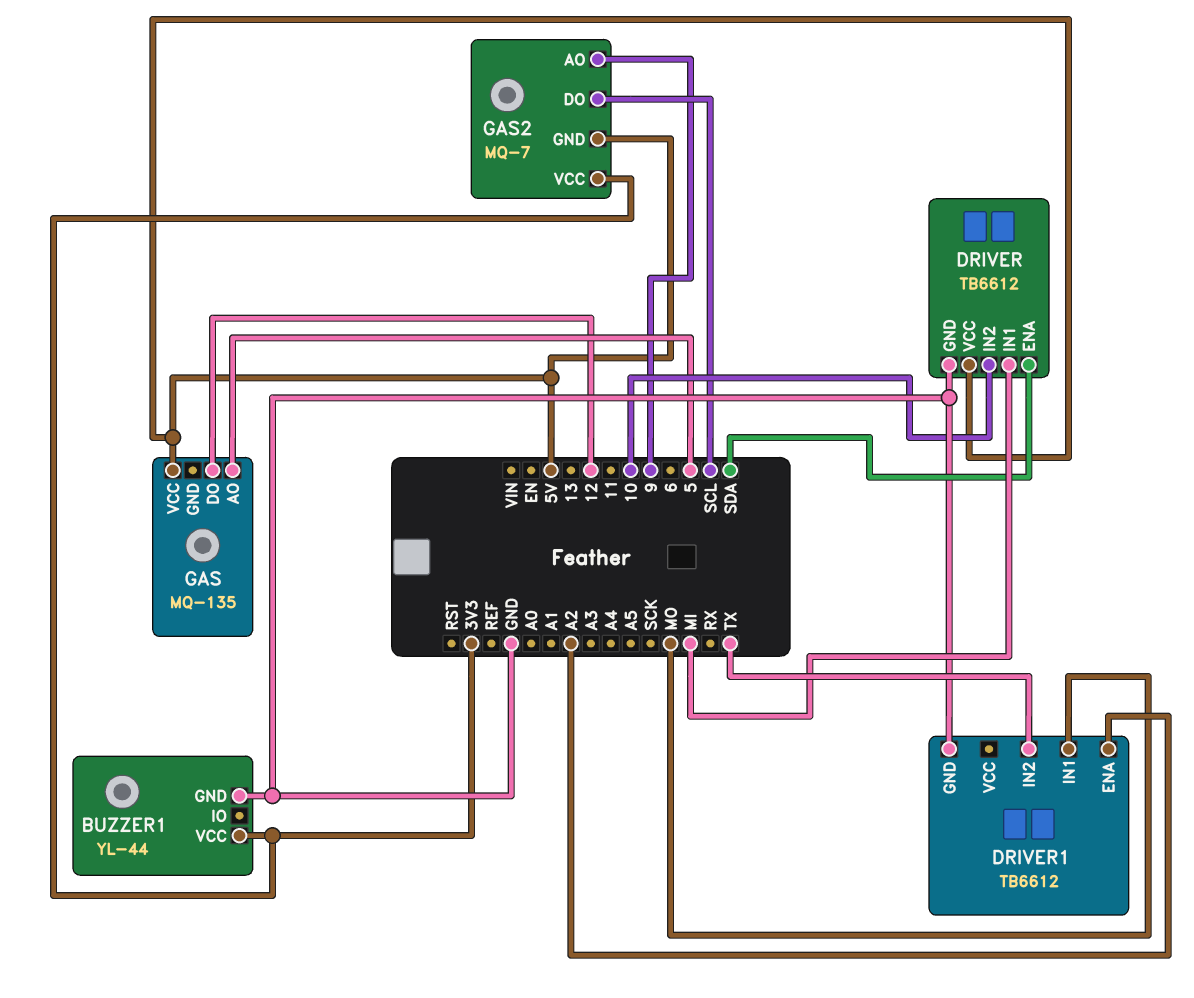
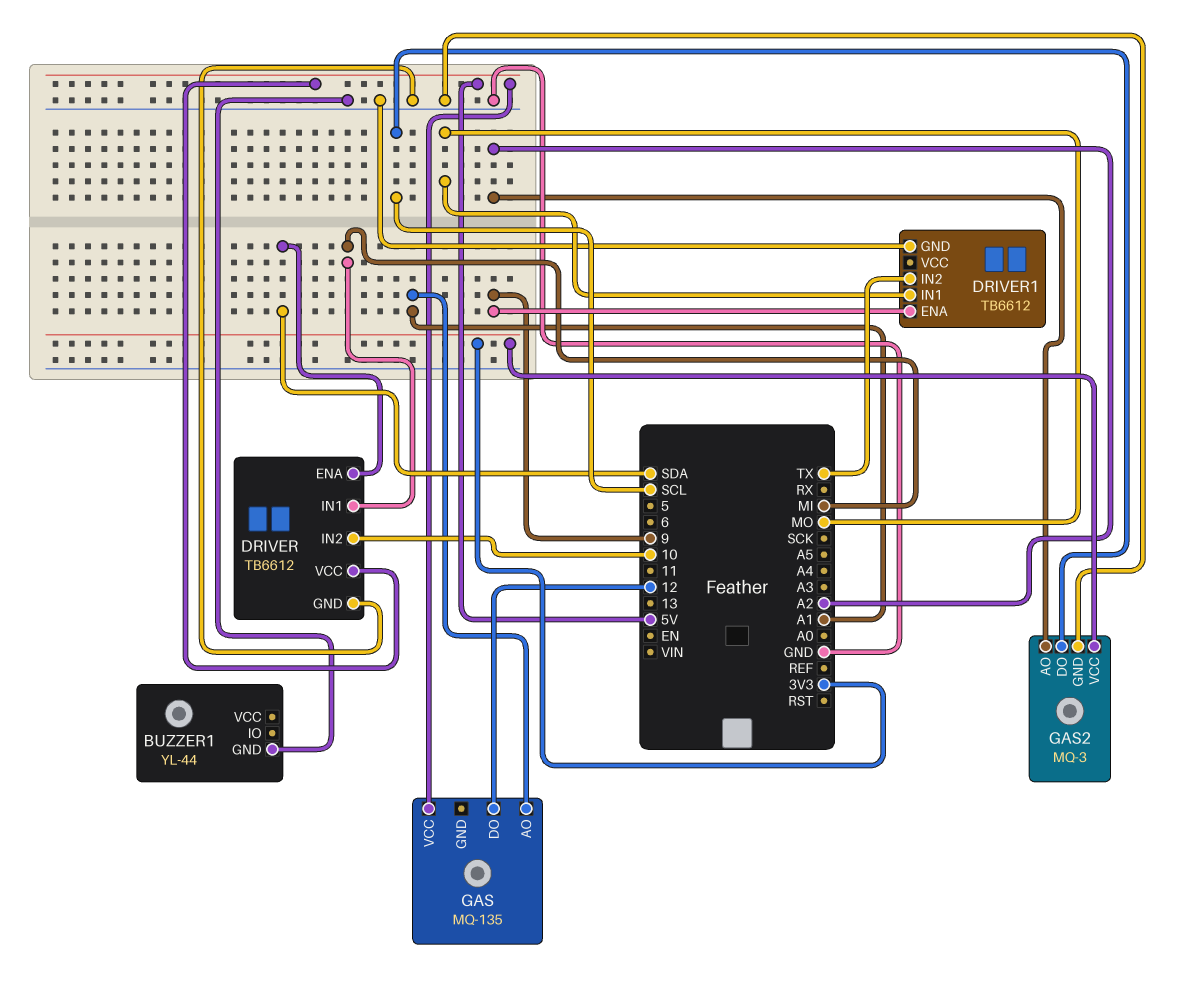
BUZZER1 pin VCC: 3V3 -> none
DRIVER1 pin ENA: A2 -> 9
GAS pin AO: 5 -> A1
GAS2: MQ-7 -> MQ-3
GAS2 pin AO: 9 -> A2
GAS2 pin GND: 5V -> GND

